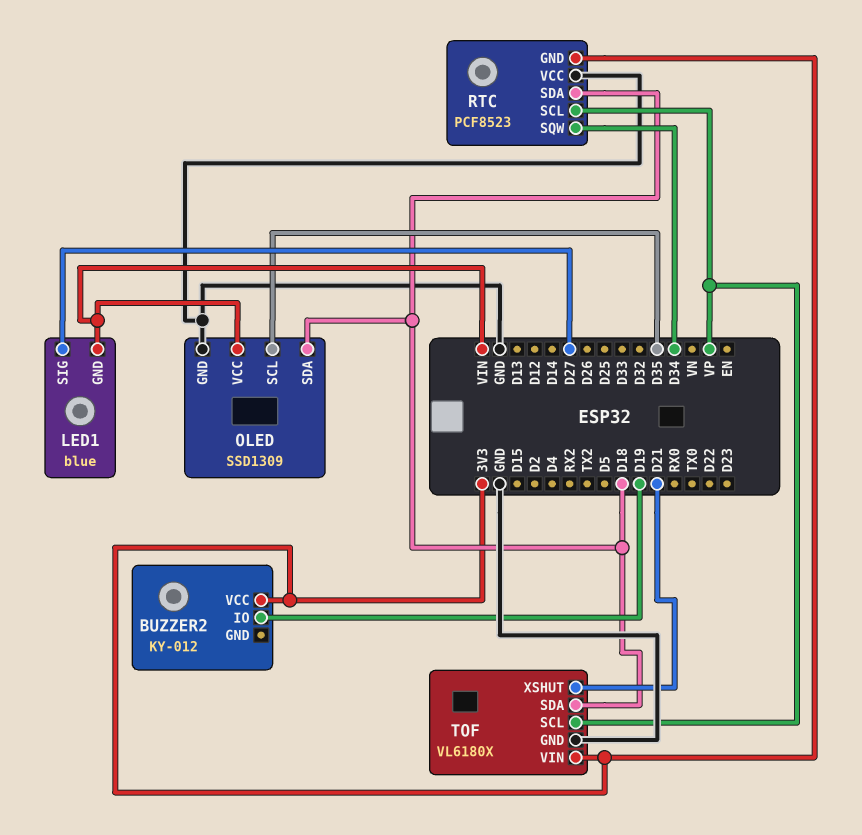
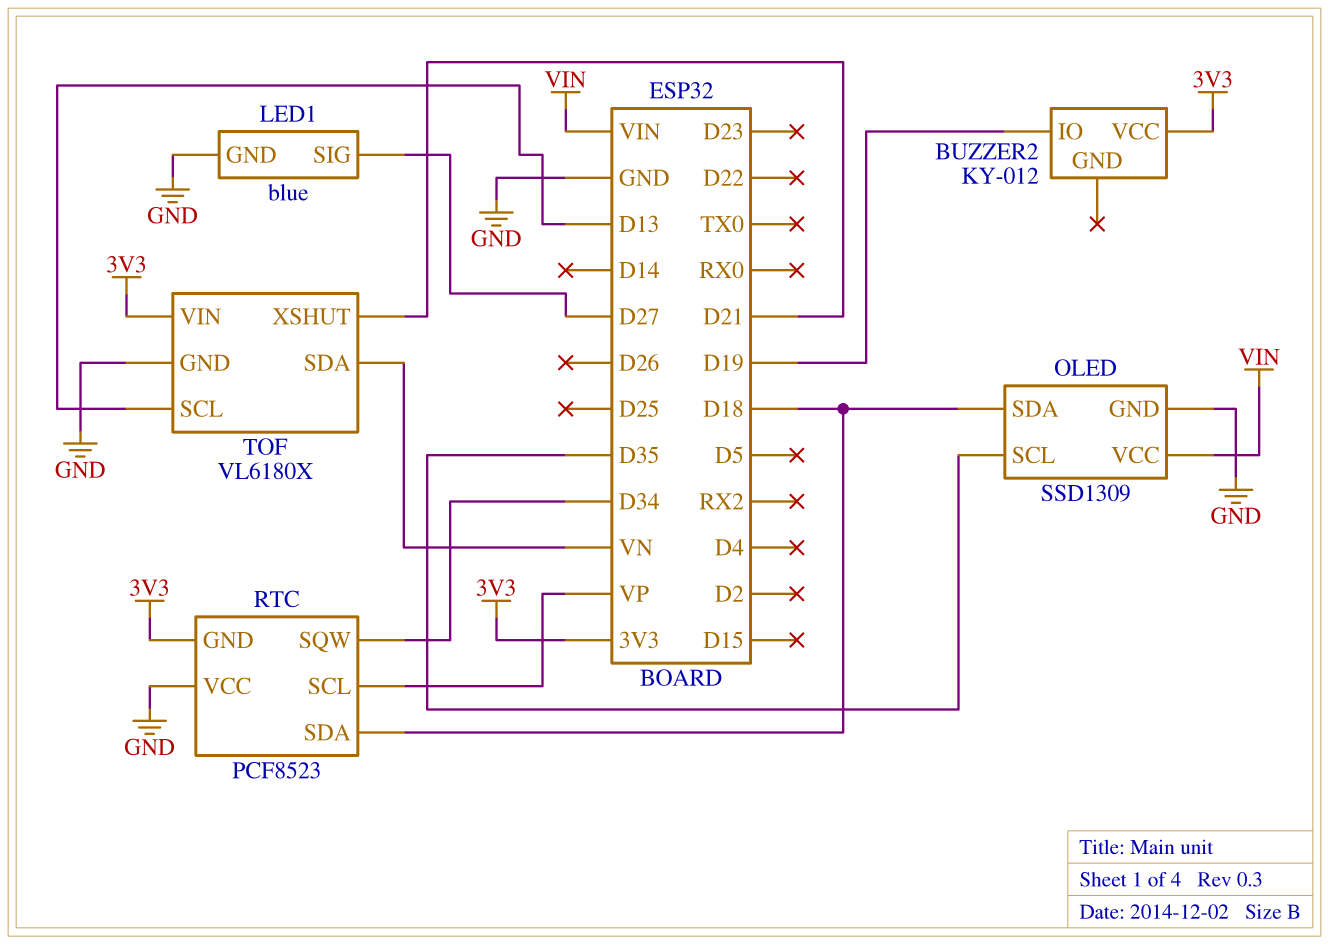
LED1 pin GND: VIN -> GND
TOF pin SCL: VP -> D13
TOF pin SDA: D18 -> VN

